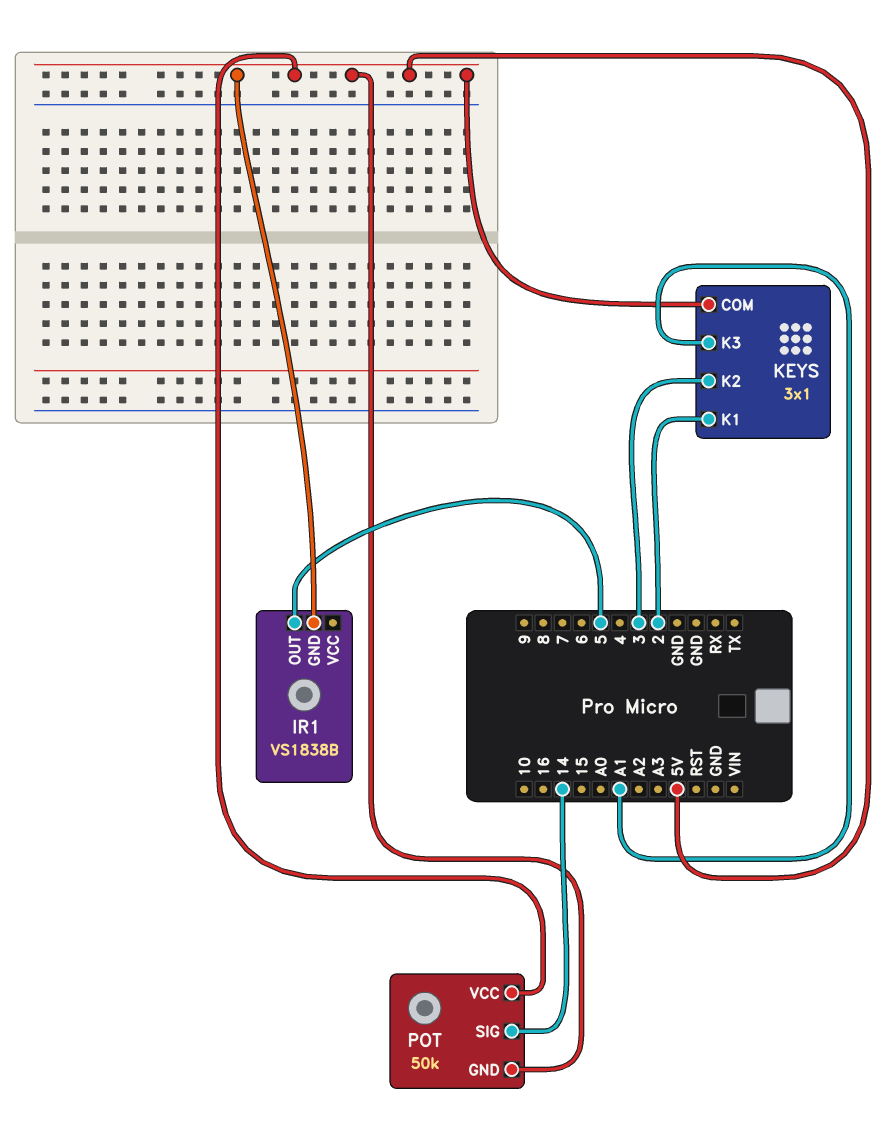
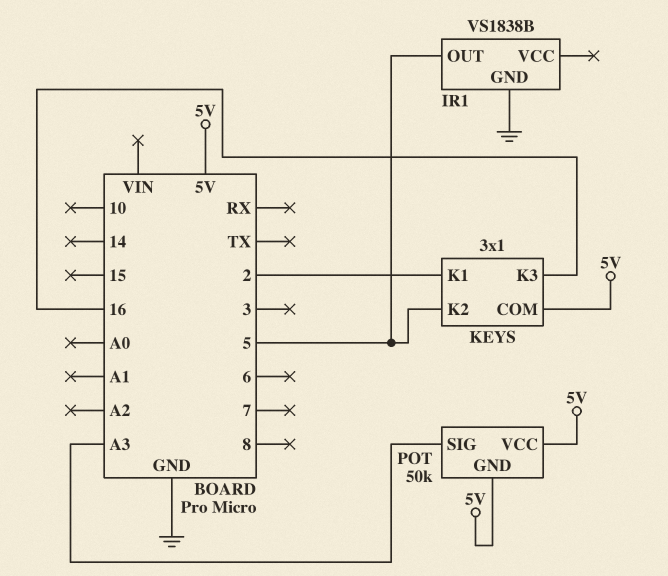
IR1 pin GND: 5V -> GND
KEYS pin K2: 3 -> 5
KEYS pin K3: A1 -> 16
POT pin SIG: 14 -> A3

